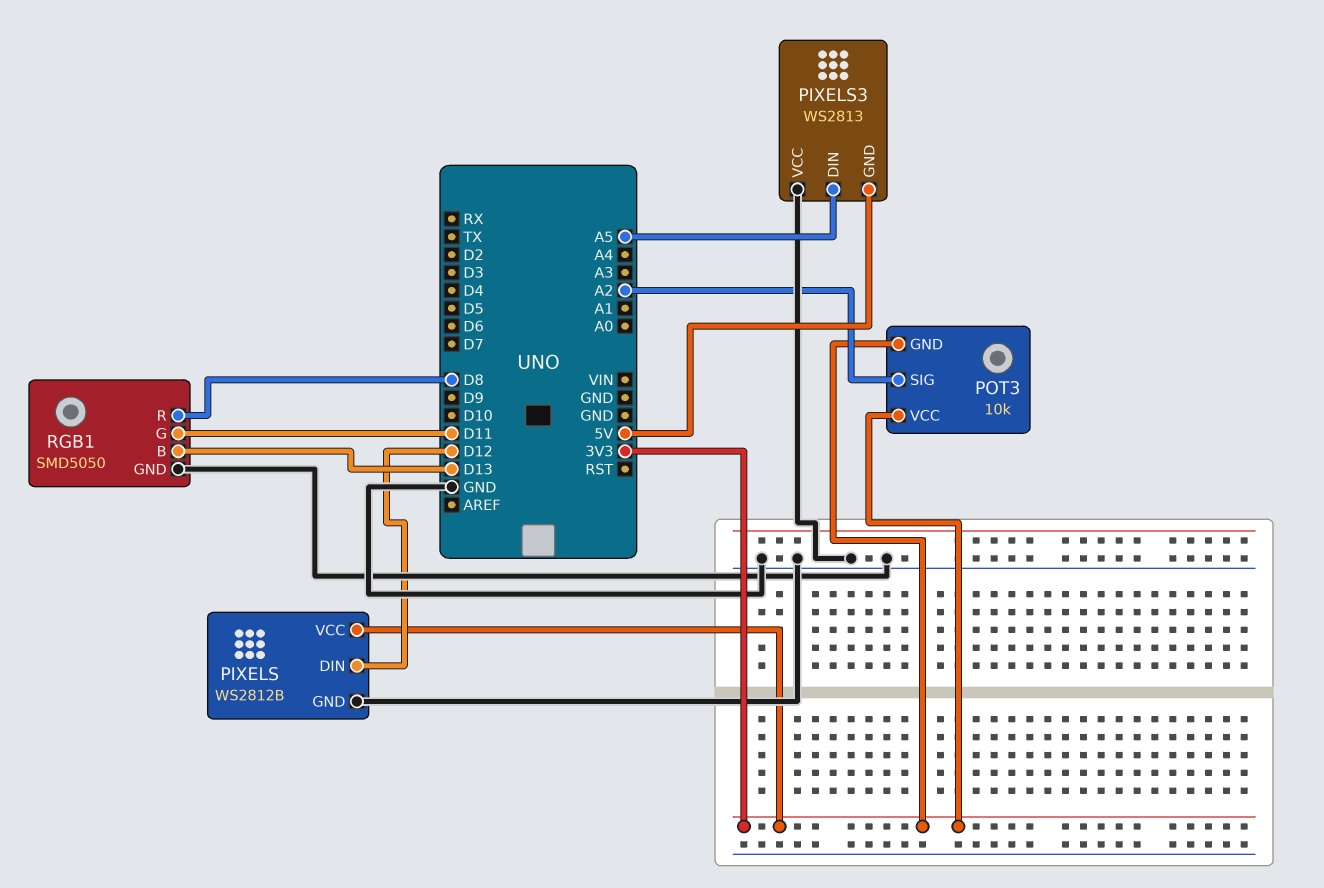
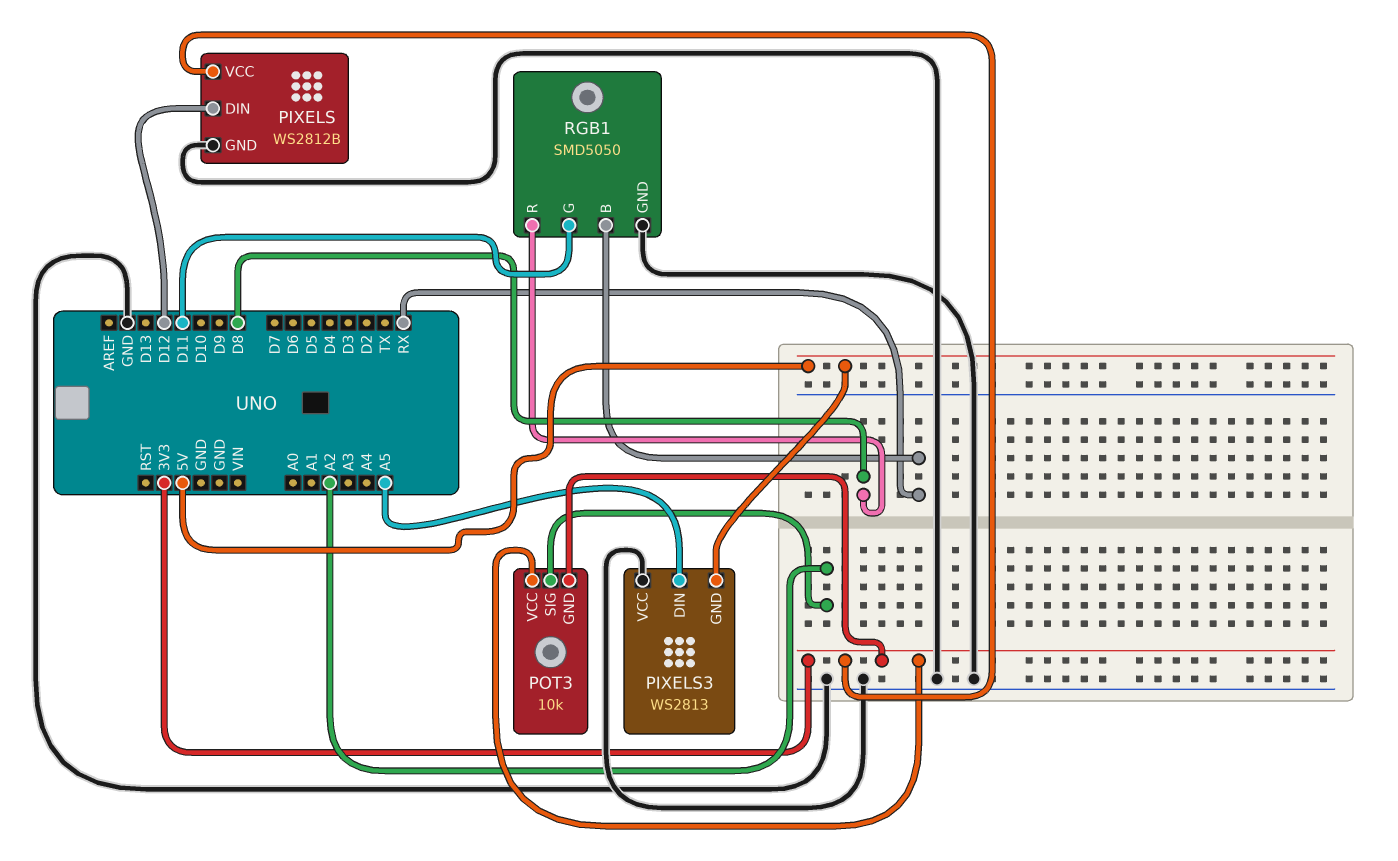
RGB1 pin B: D13 -> RX

